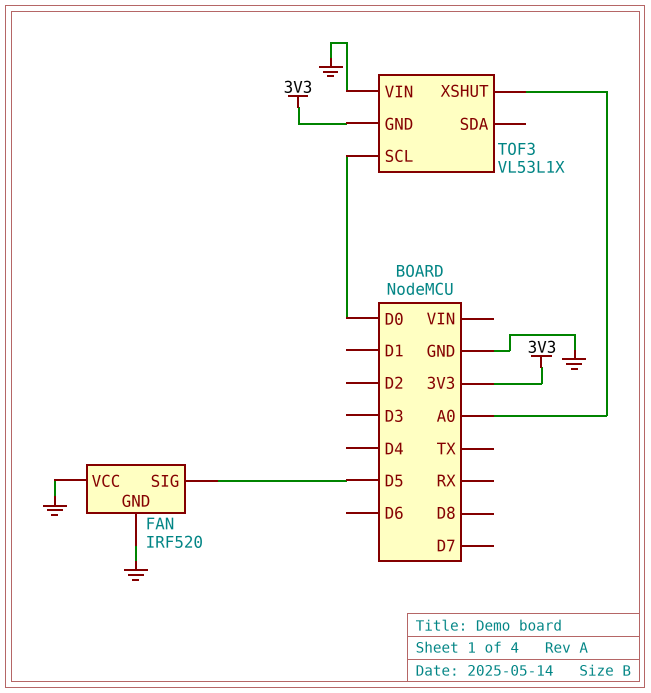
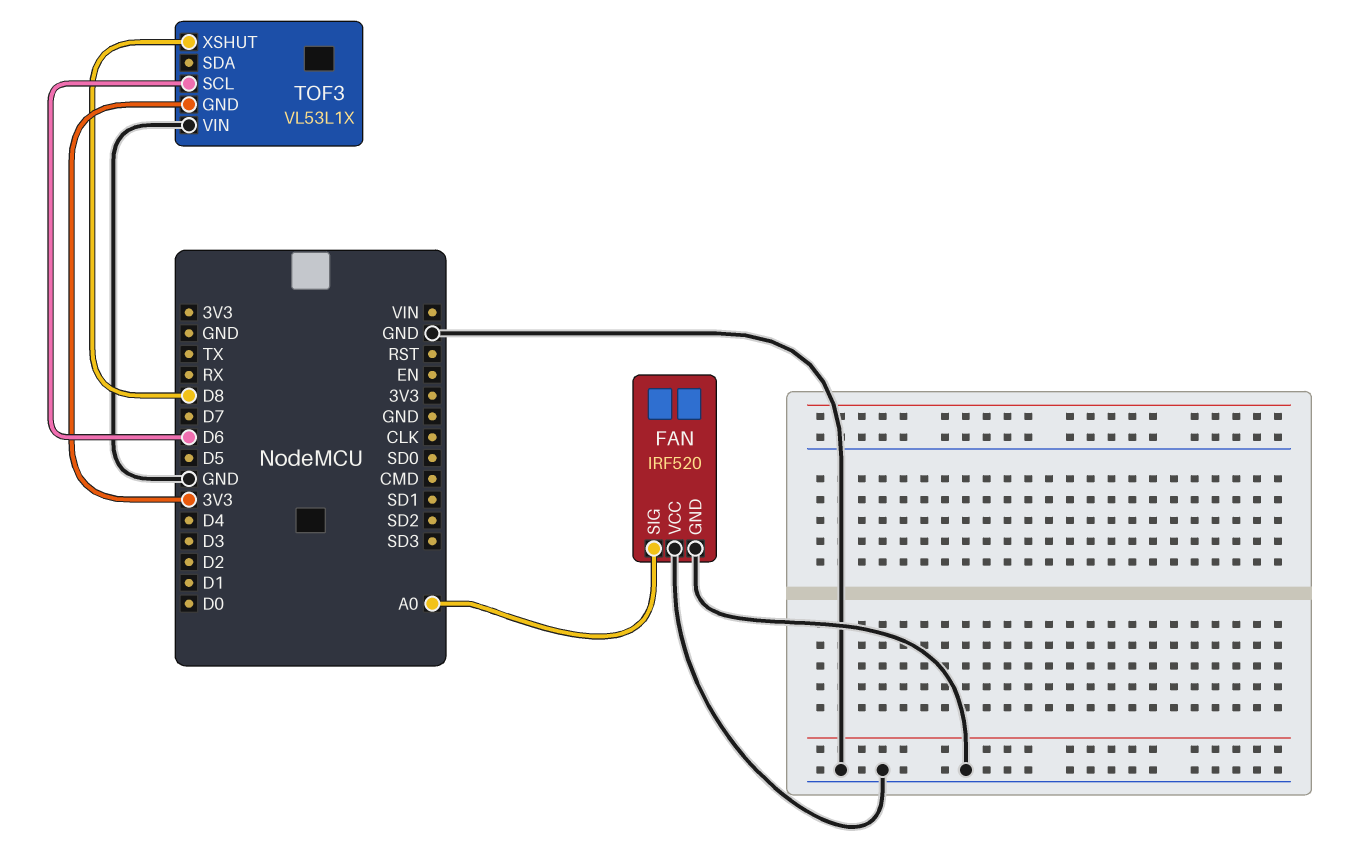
FAN pin SIG: D5 -> A0
TOF3 pin SCL: D0 -> D6
TOF3 pin XSHUT: A0 -> D8

